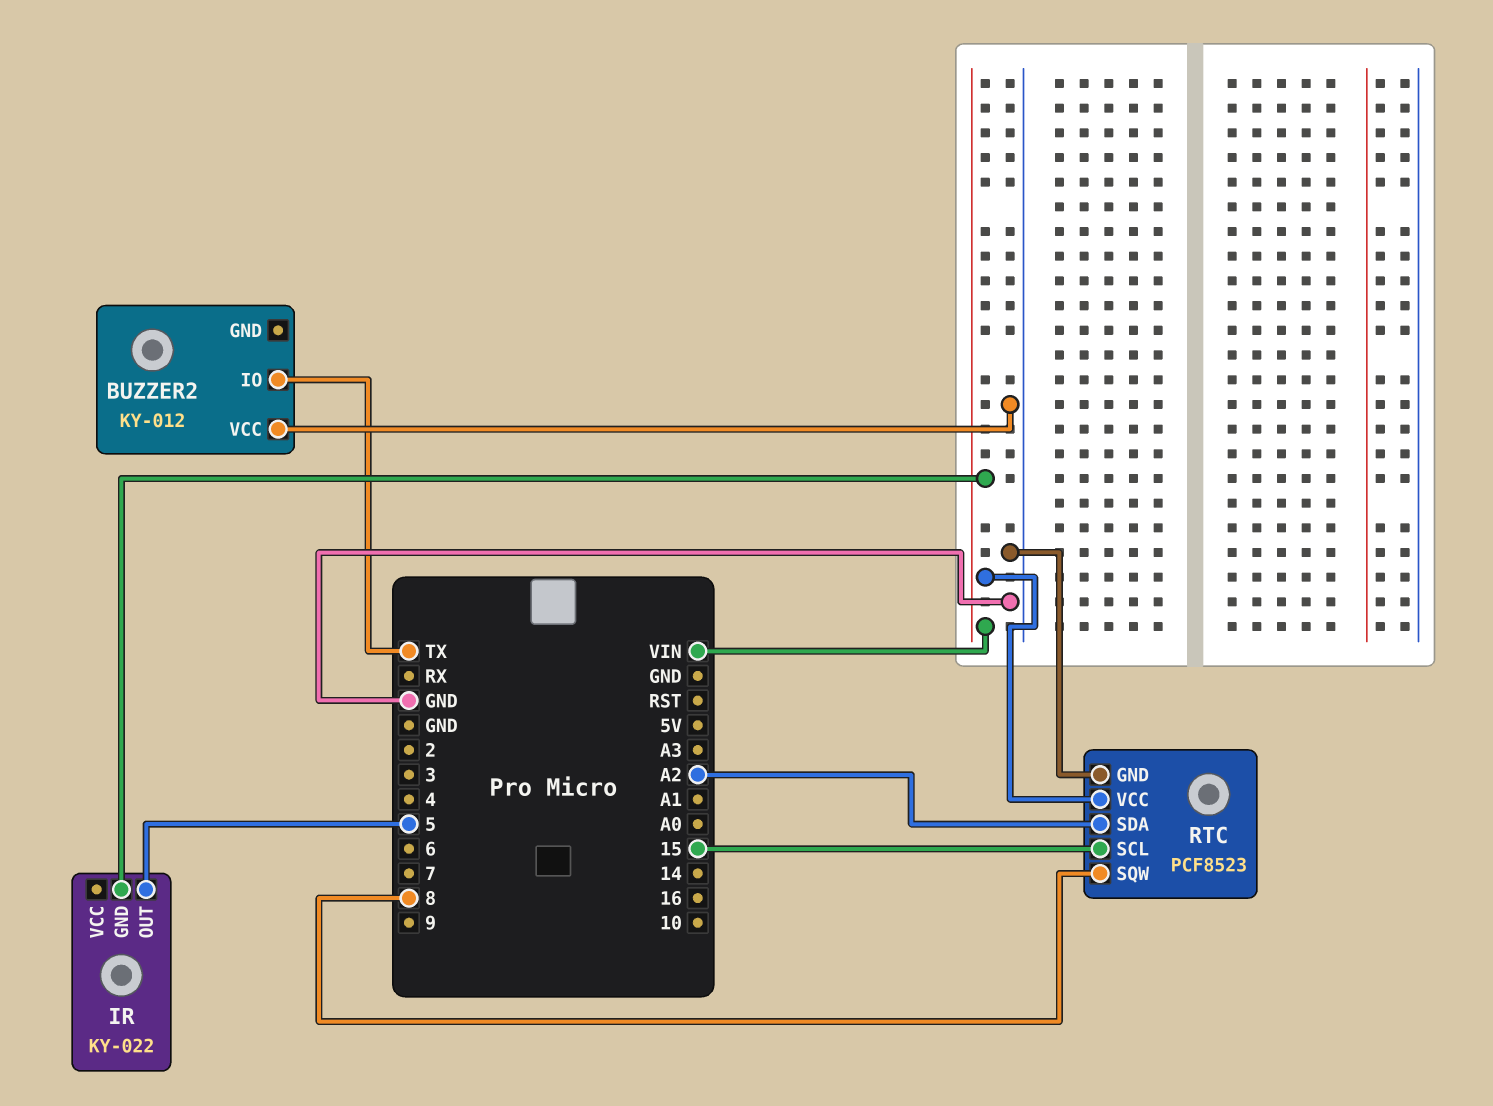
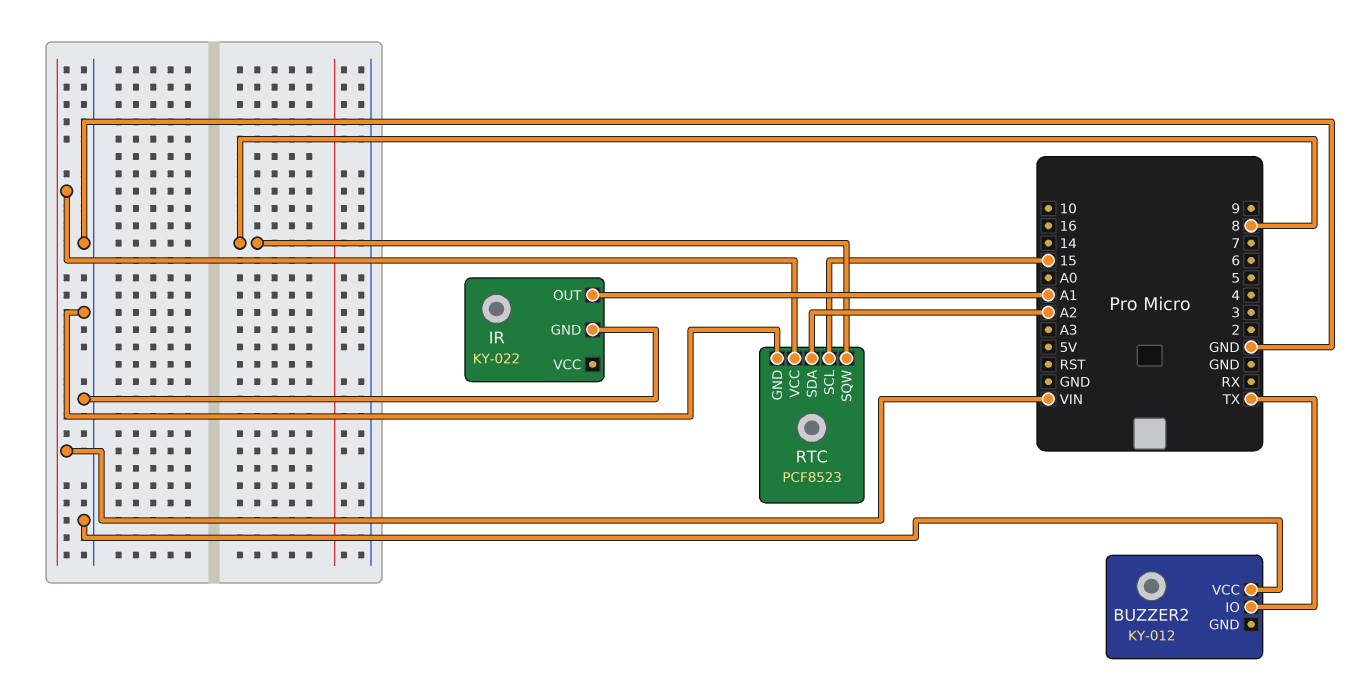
IR pin GND: VIN -> GND
IR pin OUT: 5 -> A1

